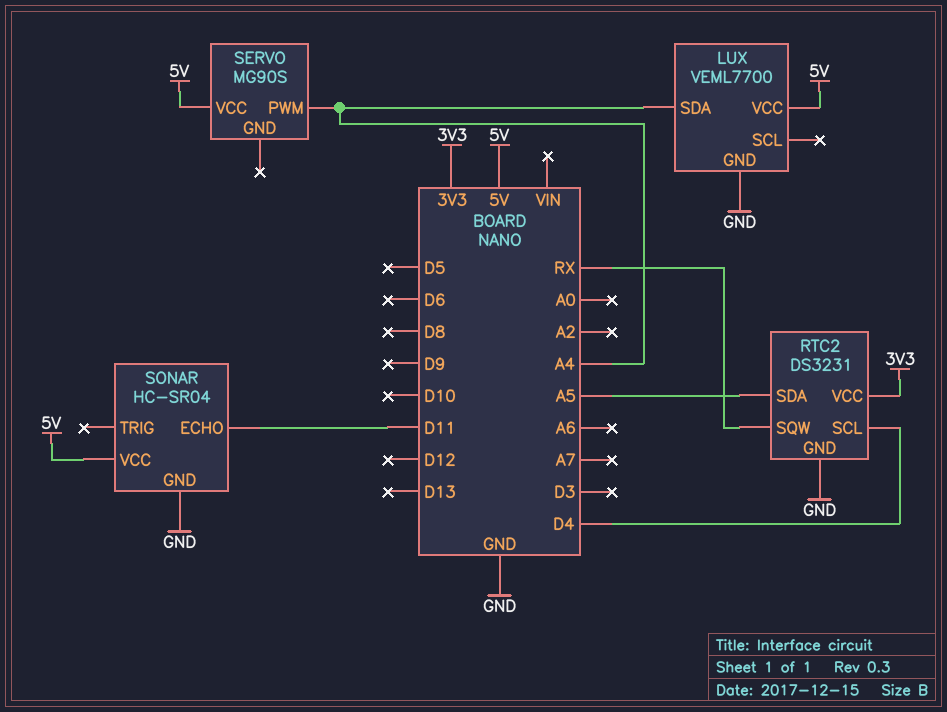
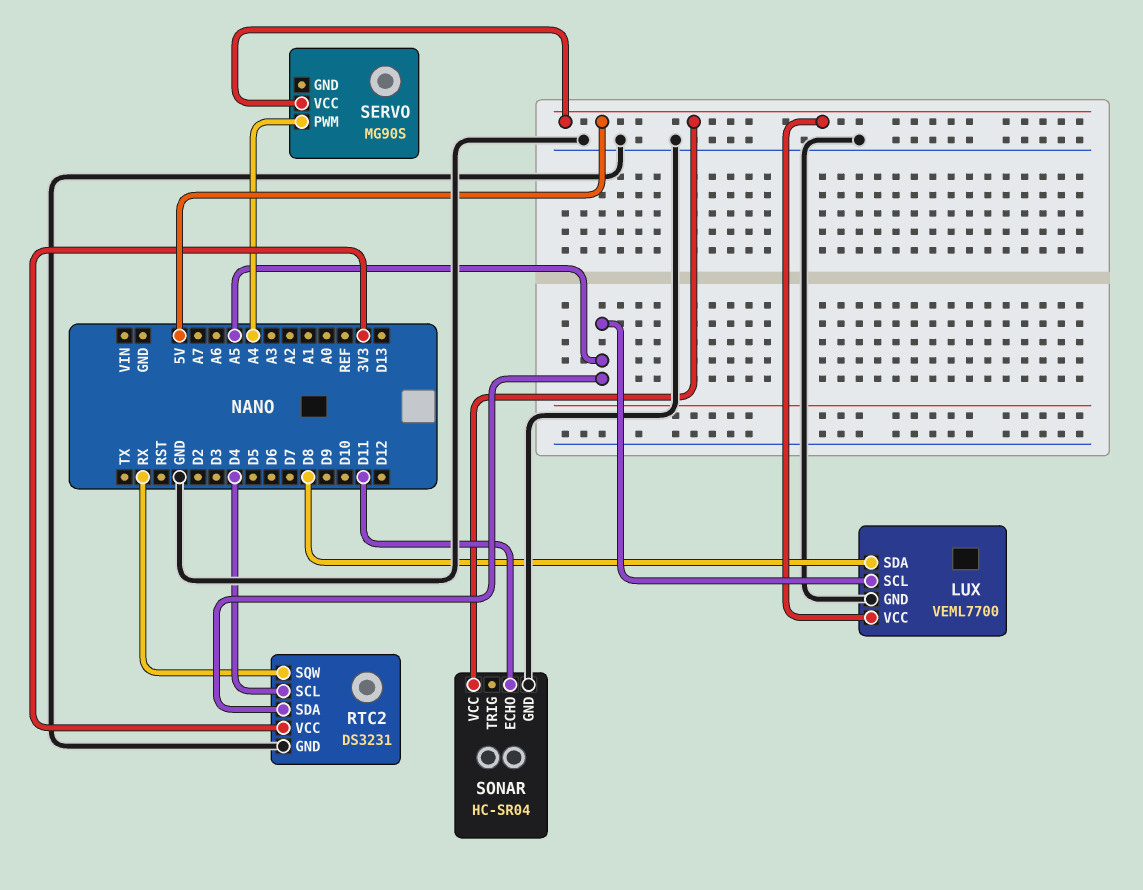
LUX pin SCL: none -> A5
LUX pin SDA: A4 -> D8

